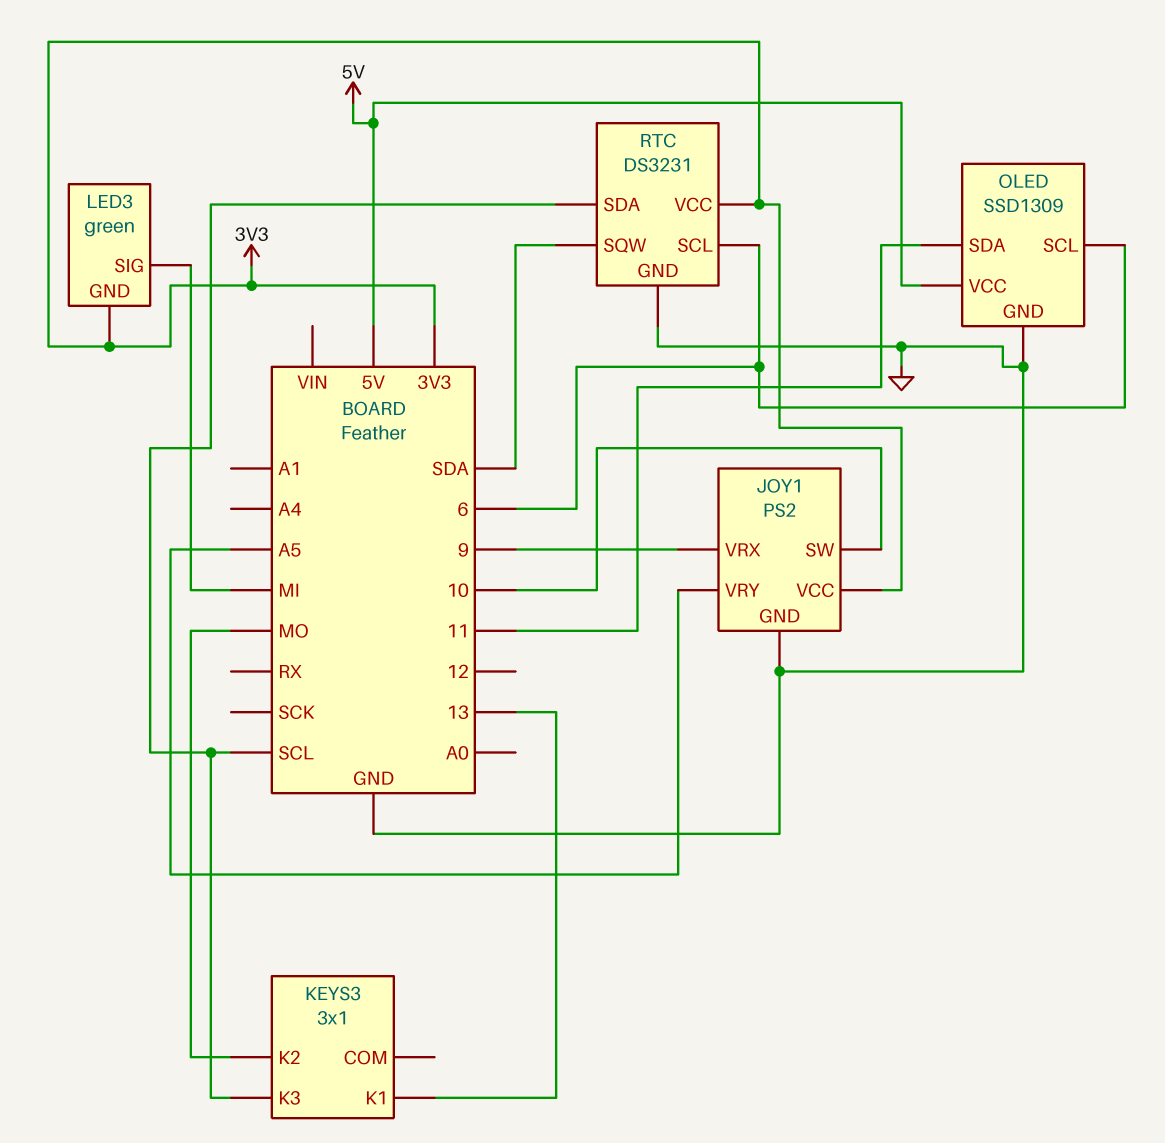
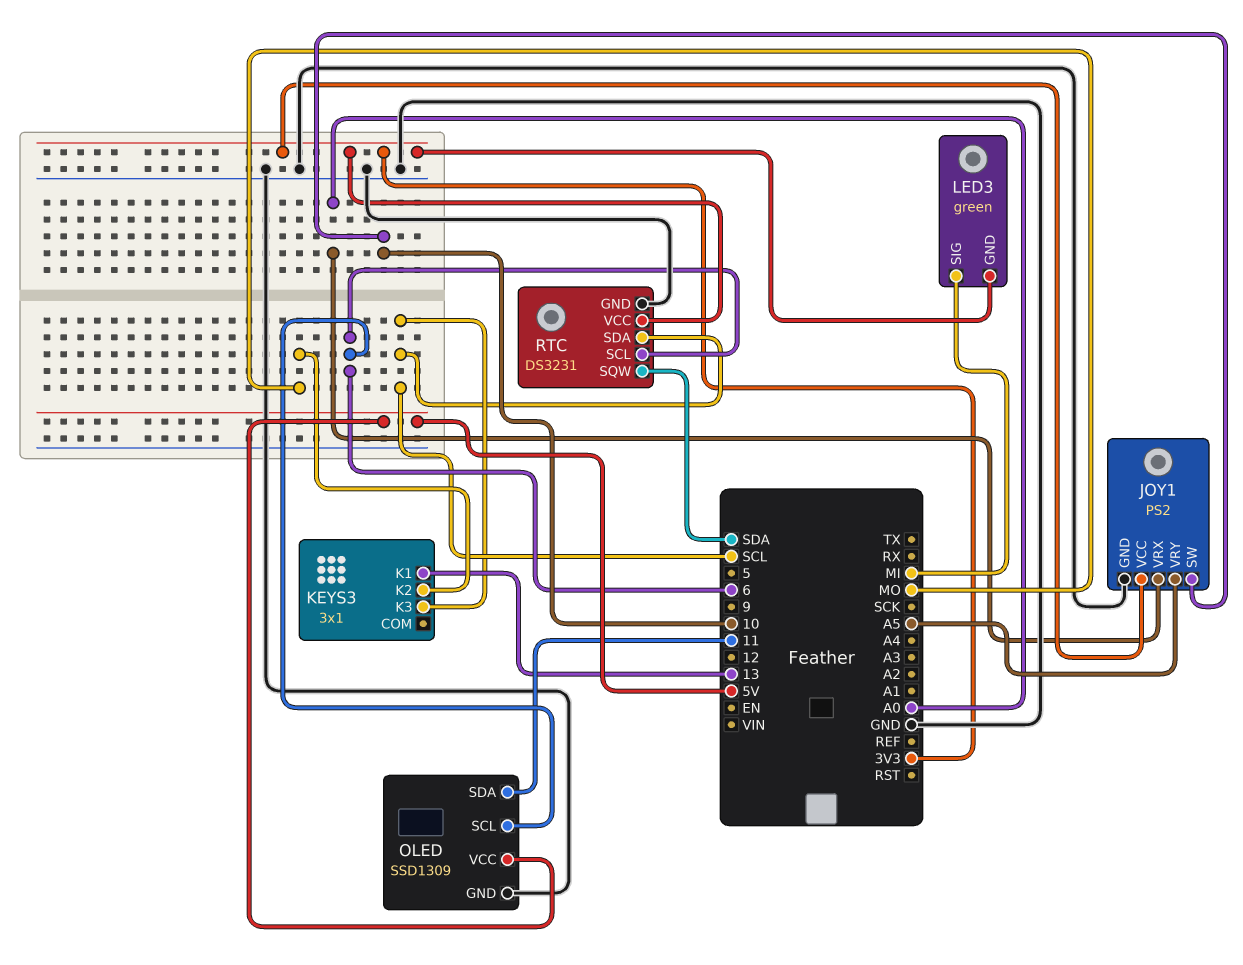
JOY1 pin VRX: 9 -> A0

